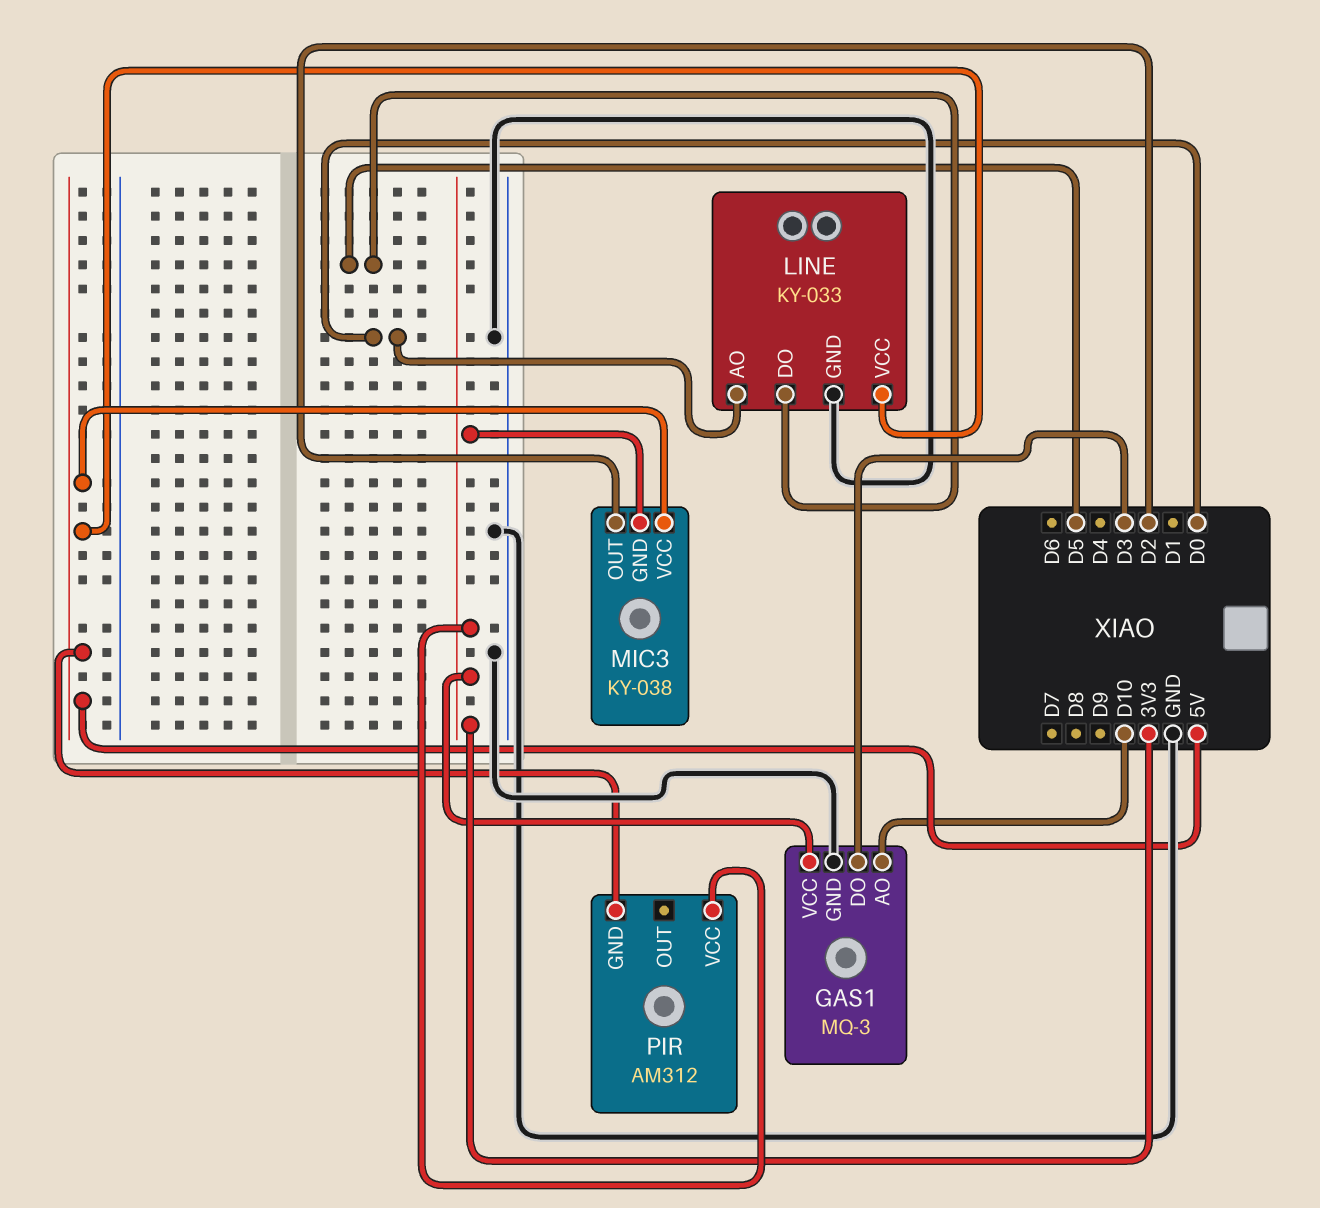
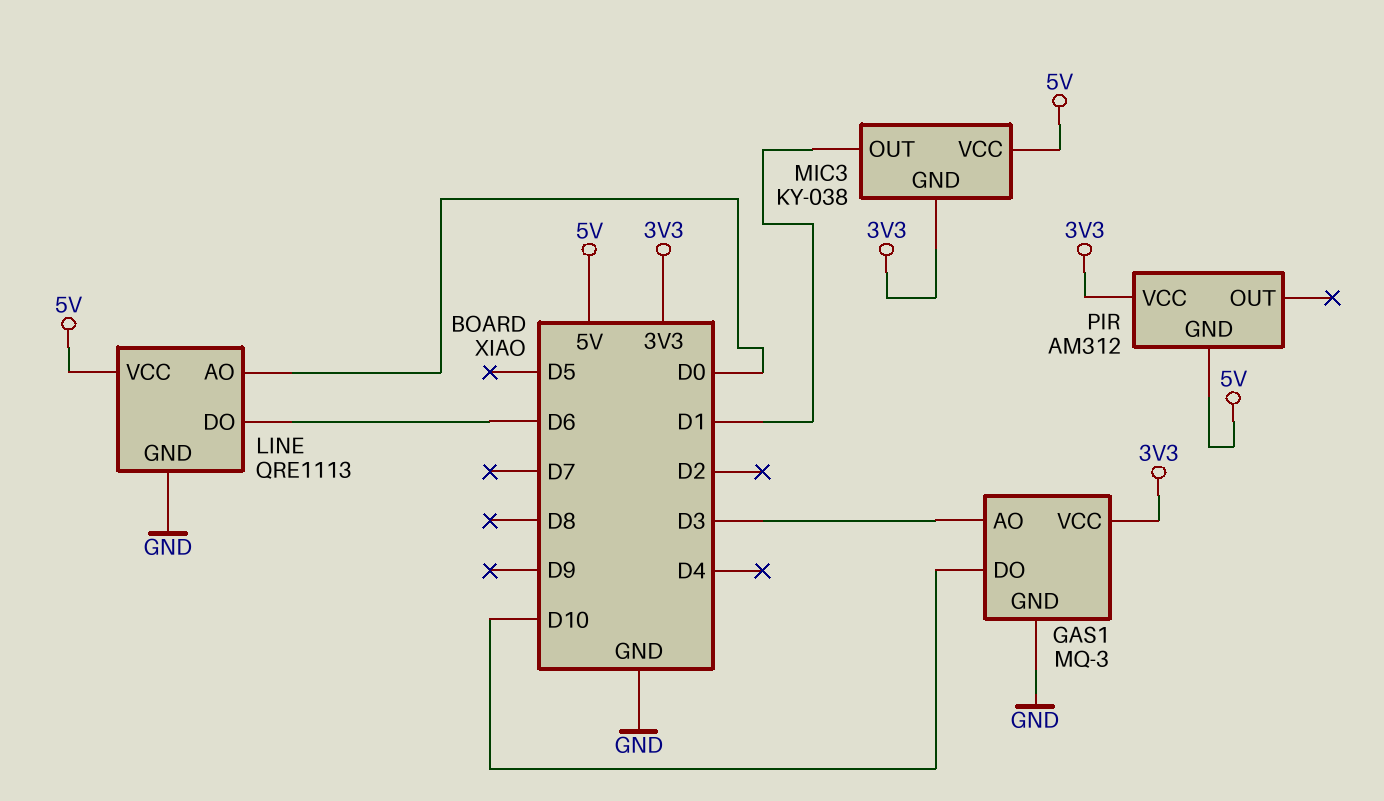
GAS1 pin AO: D10 -> D3
GAS1 pin DO: D3 -> D10
LINE: KY-033 -> QRE1113
LINE pin DO: D5 -> D6
MIC3 pin OUT: D2 -> D1

